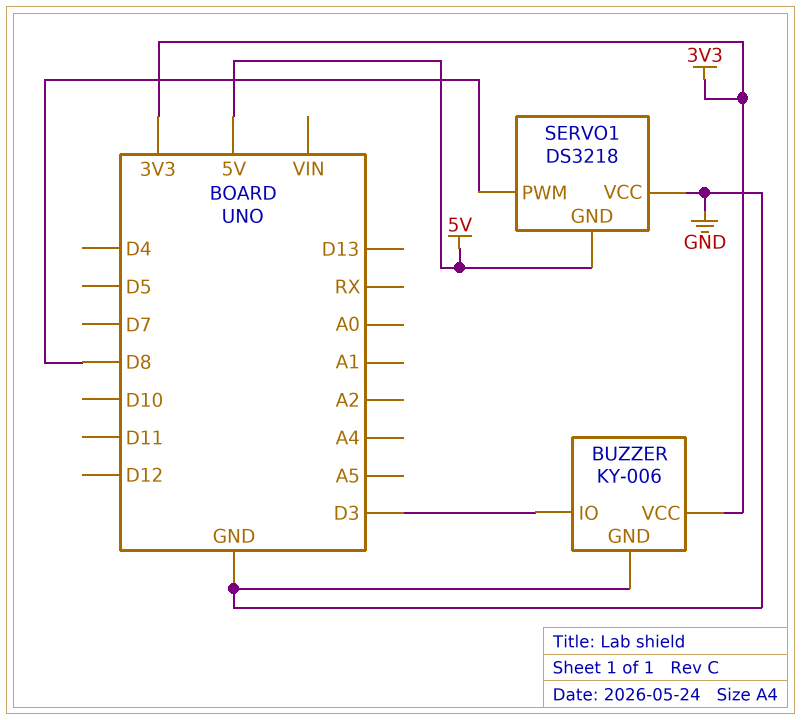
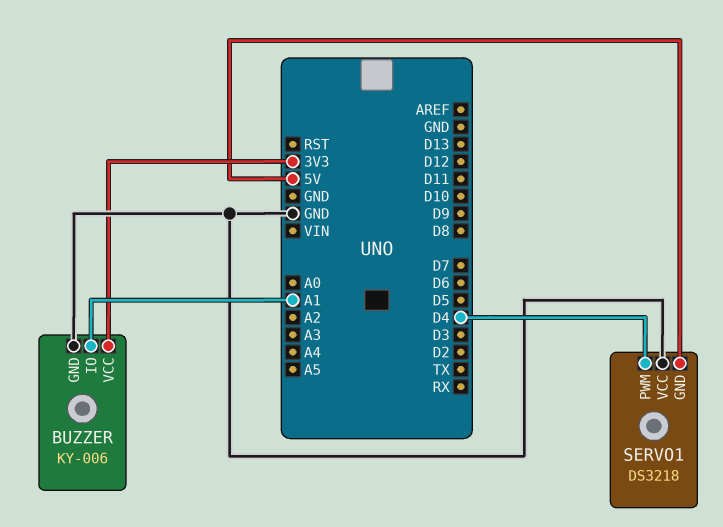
BUZZER pin IO: D3 -> A1
SERVO1 pin PWM: D8 -> D4

